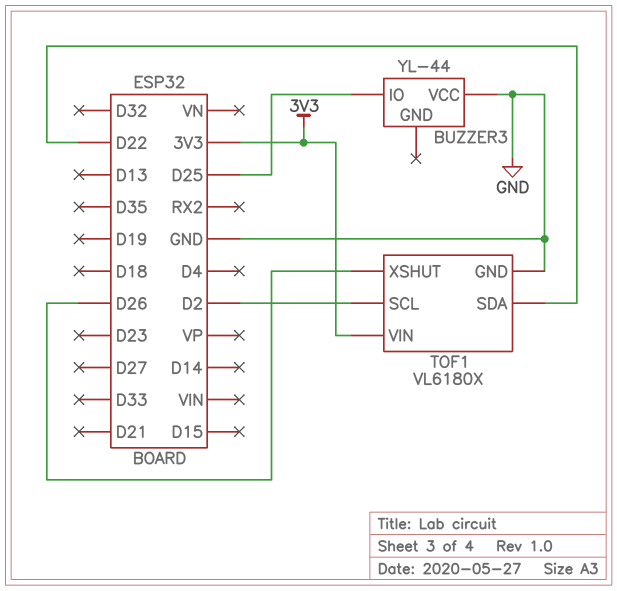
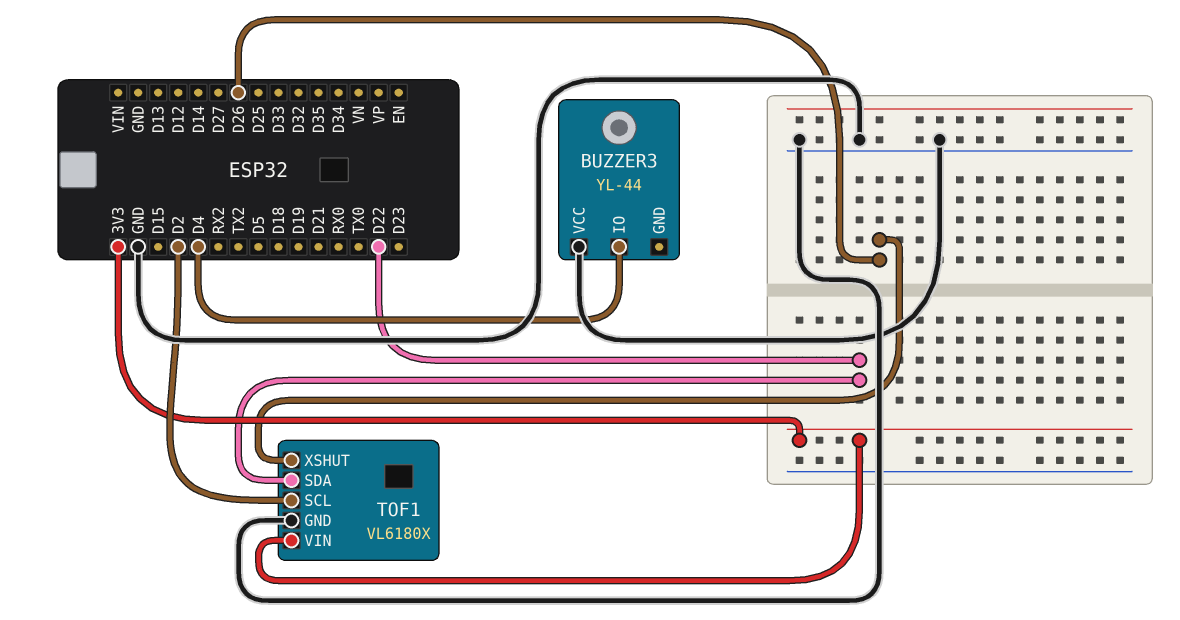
BUZZER3 pin IO: D25 -> D4

